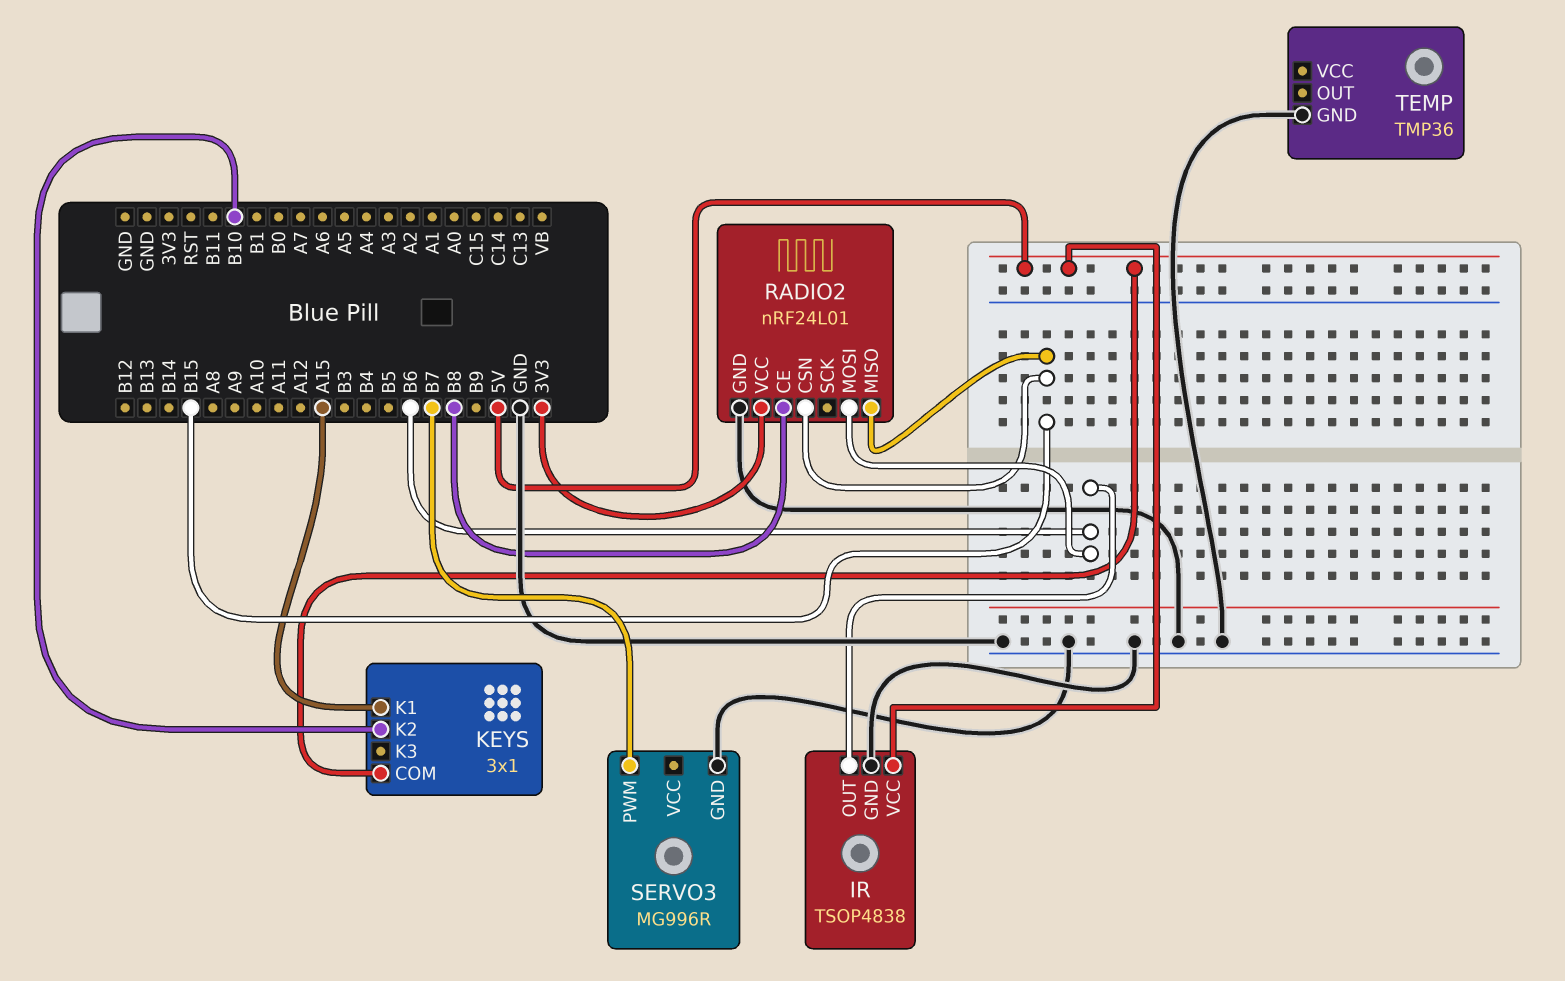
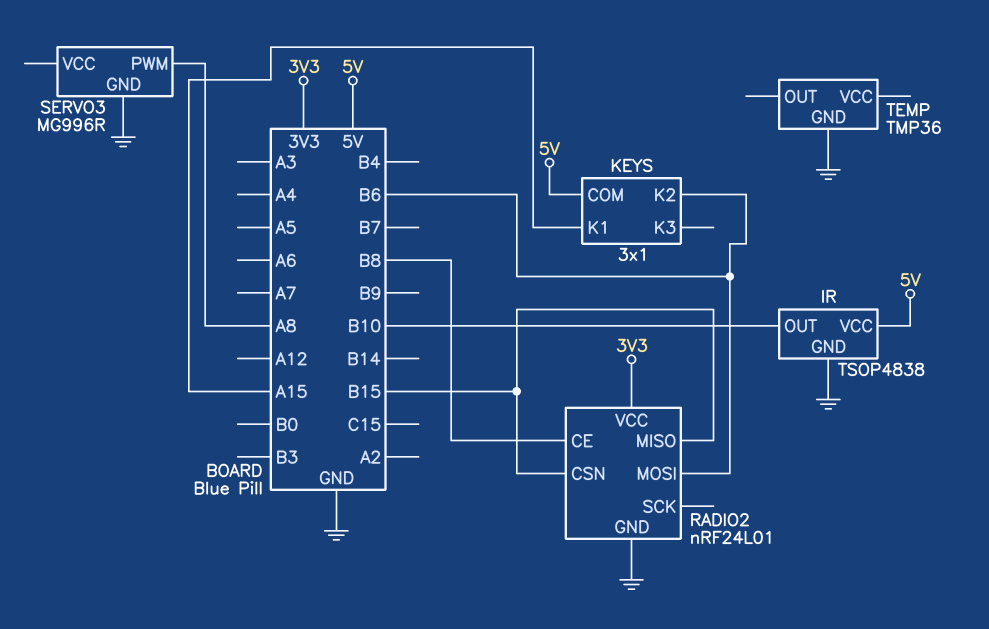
IR pin OUT: B6 -> B10
KEYS pin K2: B10 -> B6
SERVO3 pin PWM: B7 -> A8

